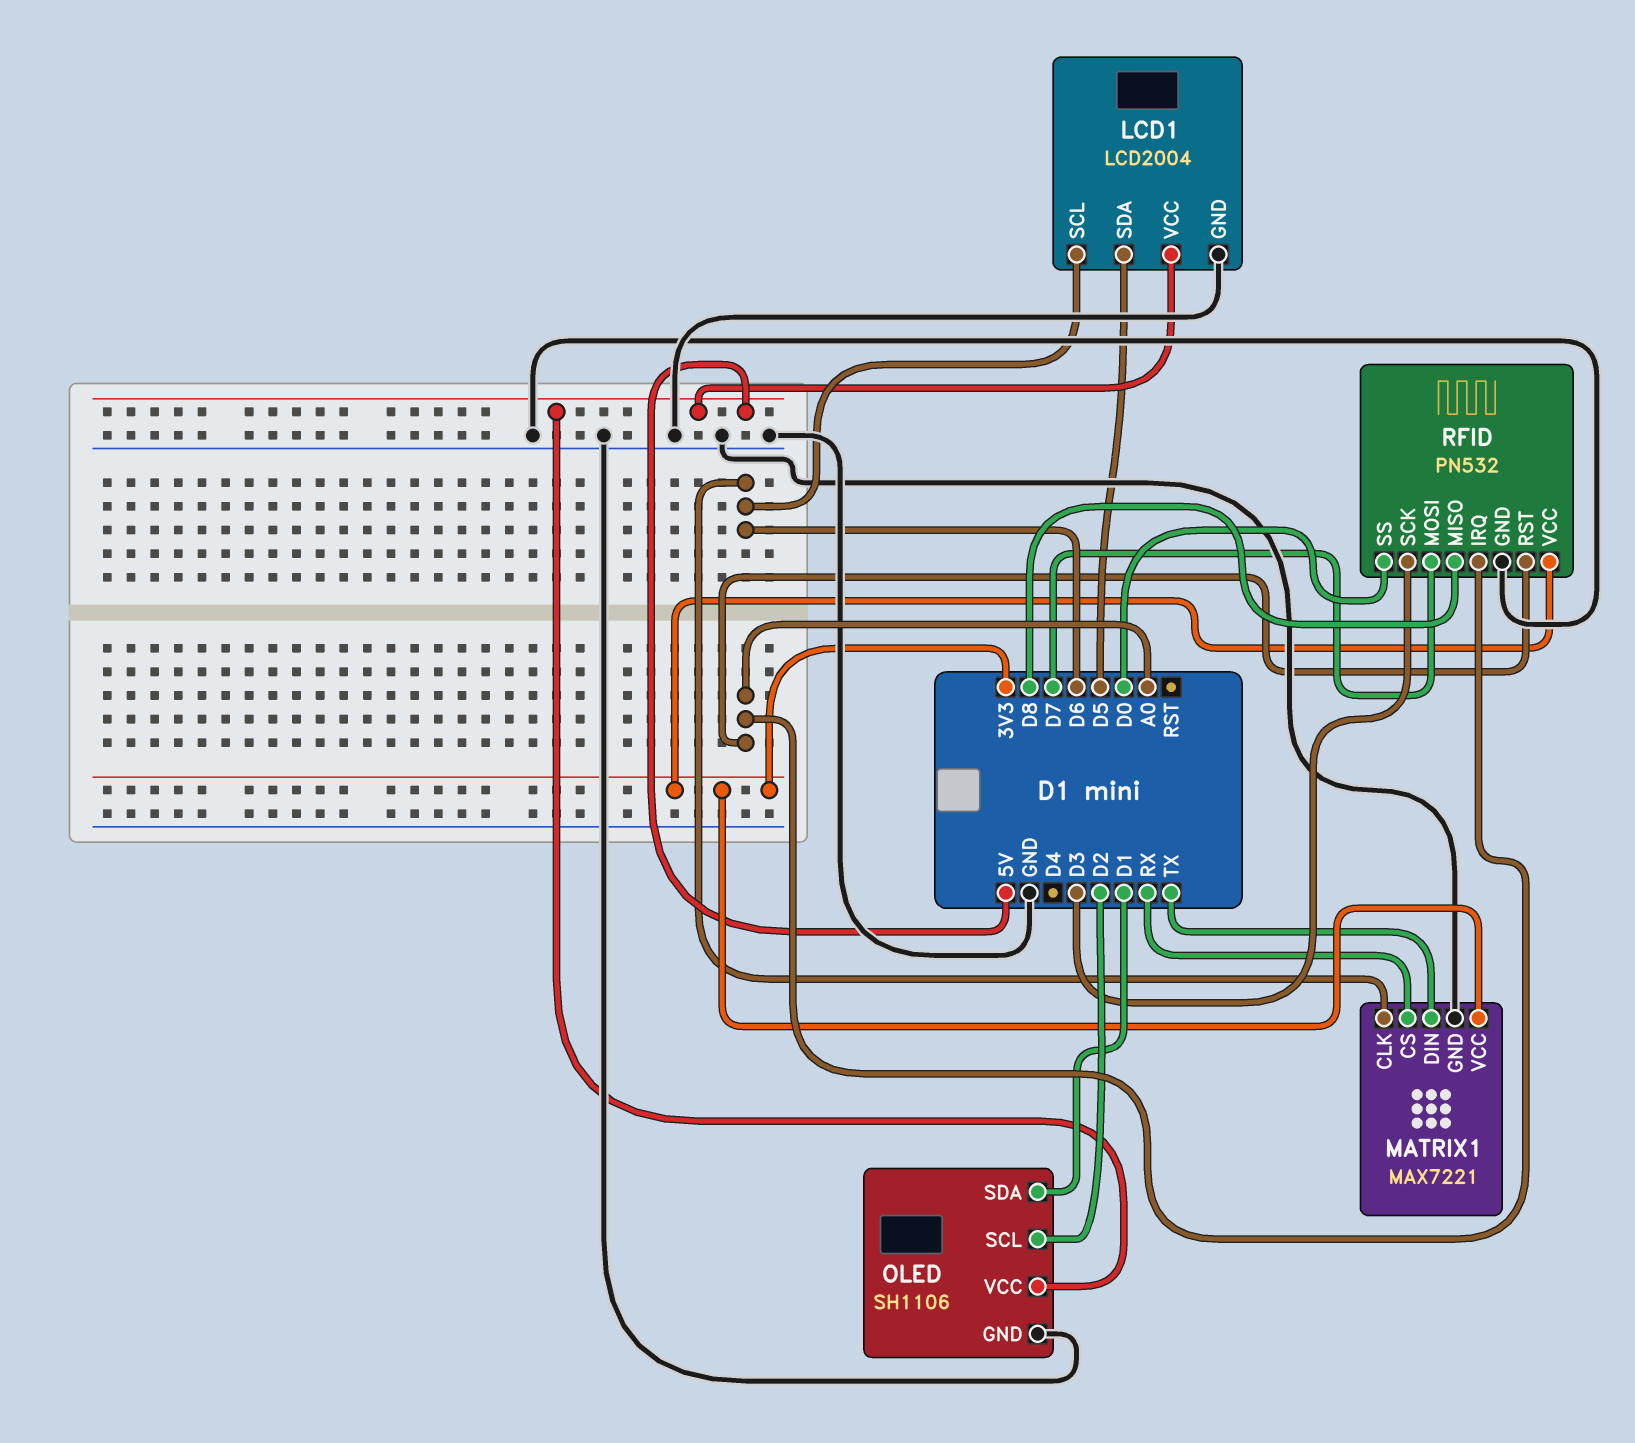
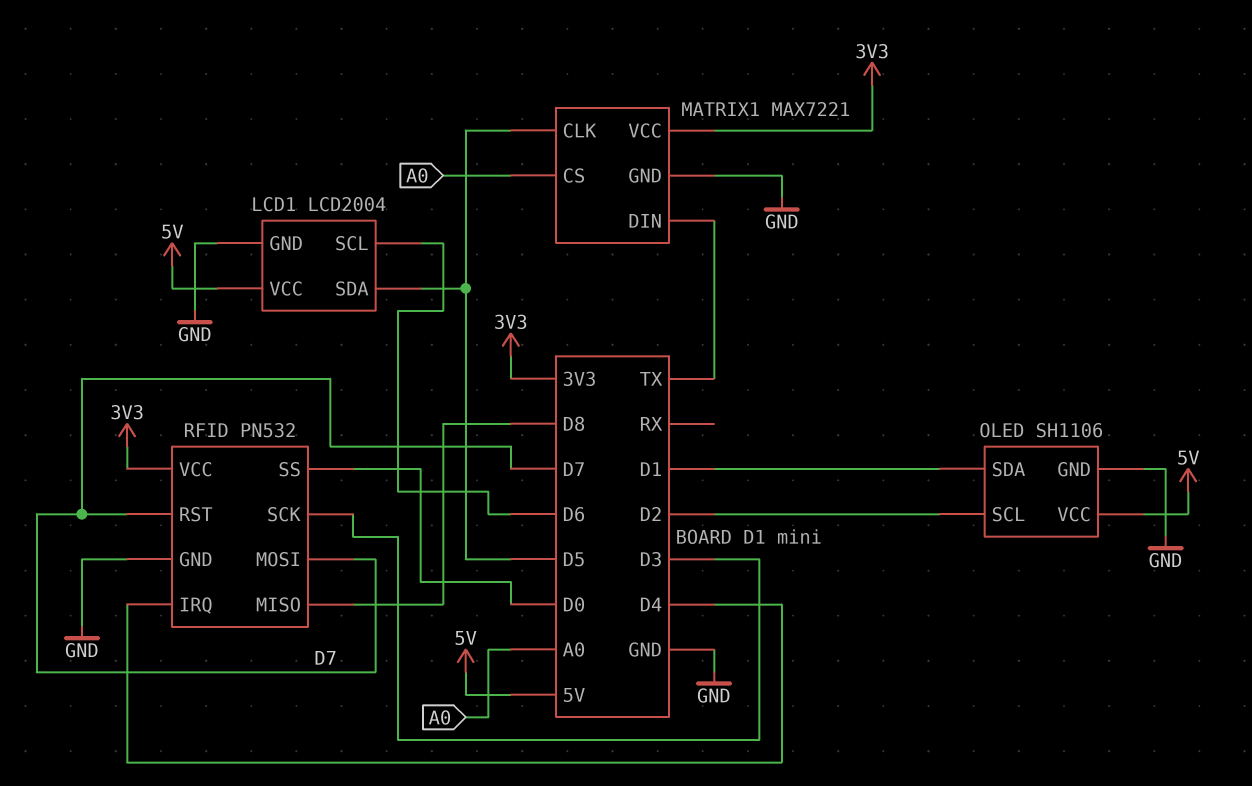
MATRIX1 pin CLK: D6 -> D5
MATRIX1 pin CS: RX -> A0
RFID pin IRQ: A0 -> D4
RFID pin RST: A0 -> D7

